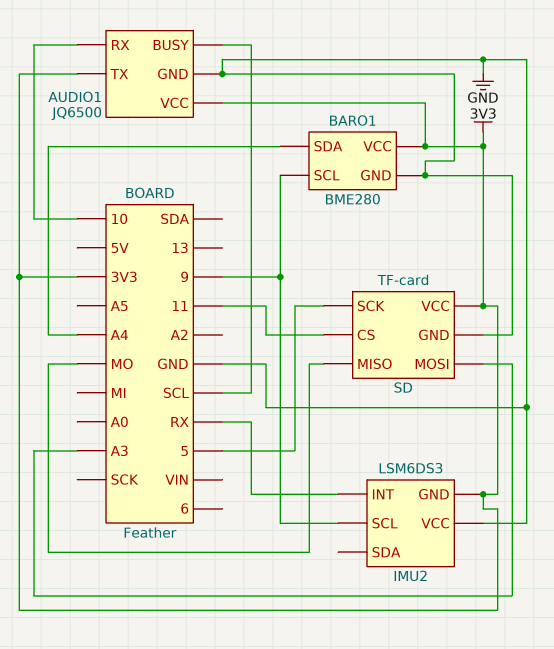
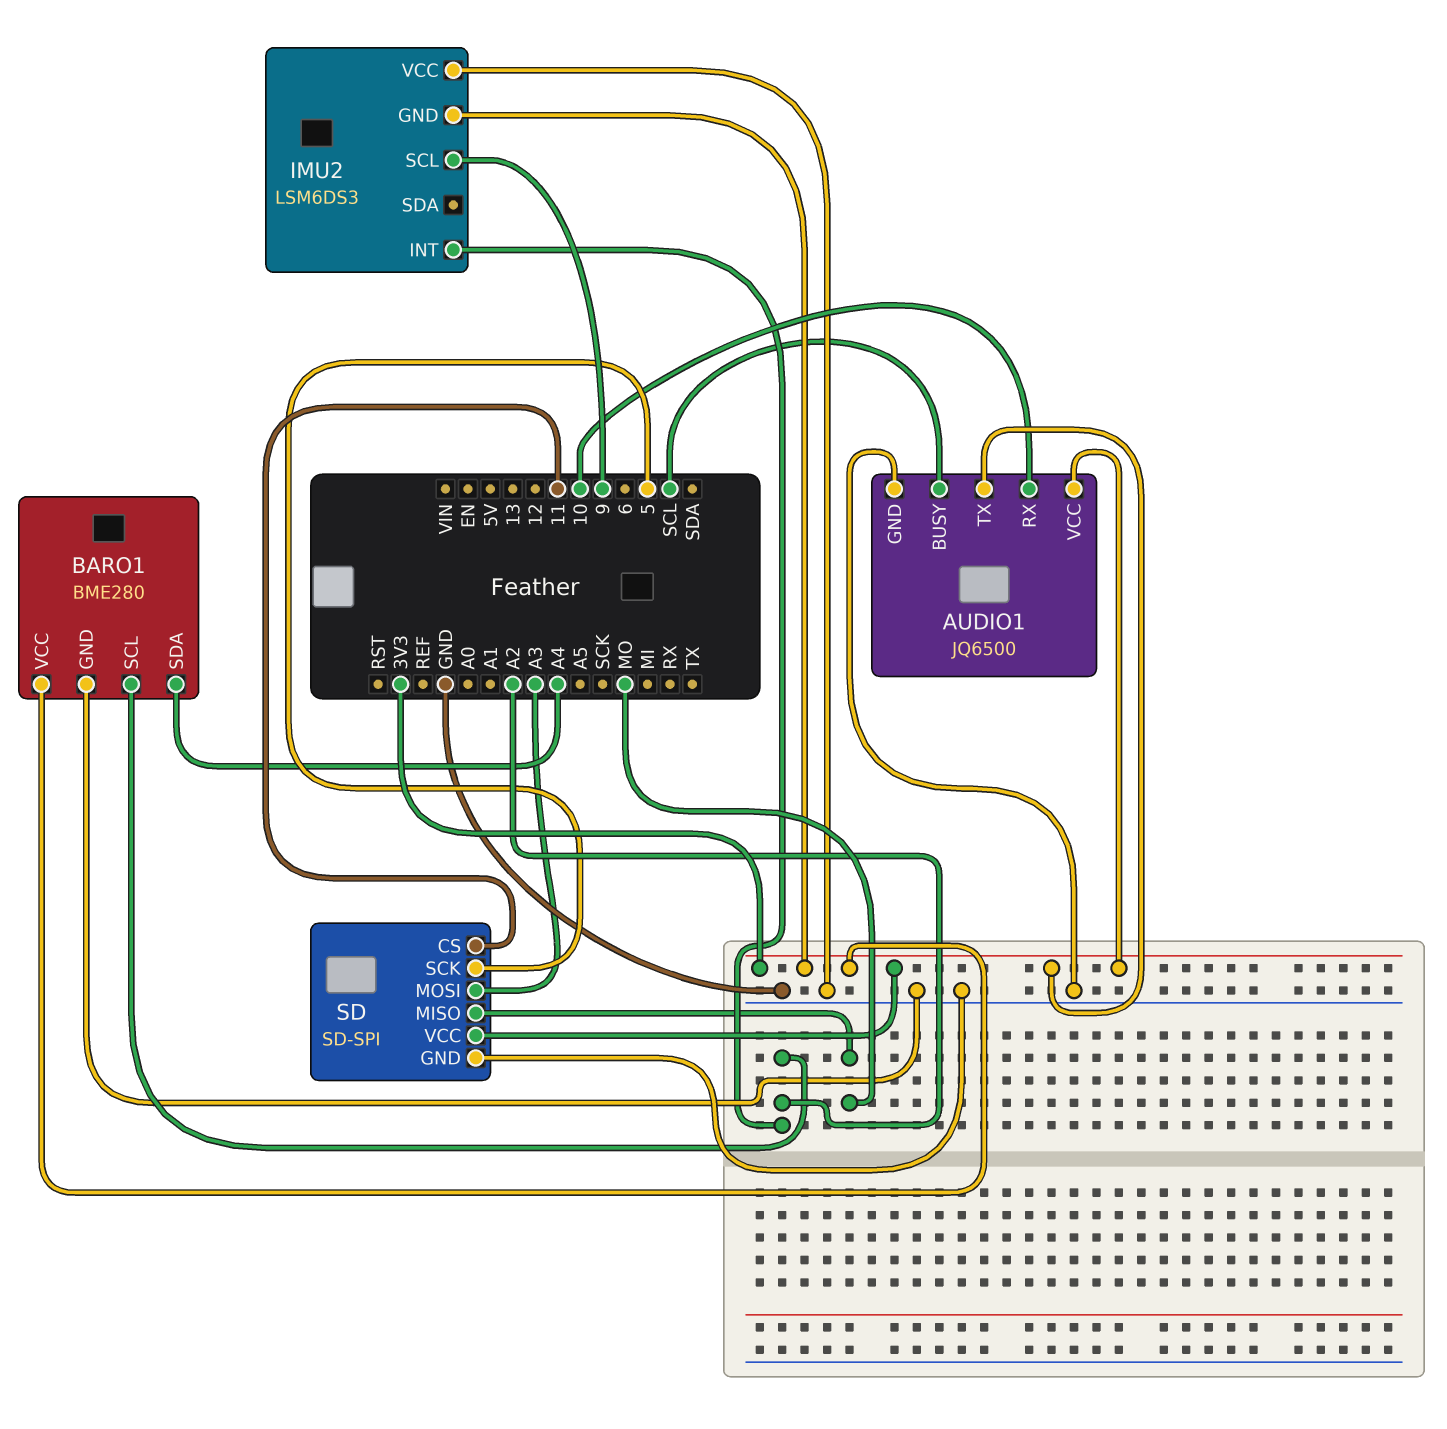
BARO1 pin SCL: 9 -> A2
IMU2 pin INT: RX -> A2
SD: TF-card -> SD-SPI

